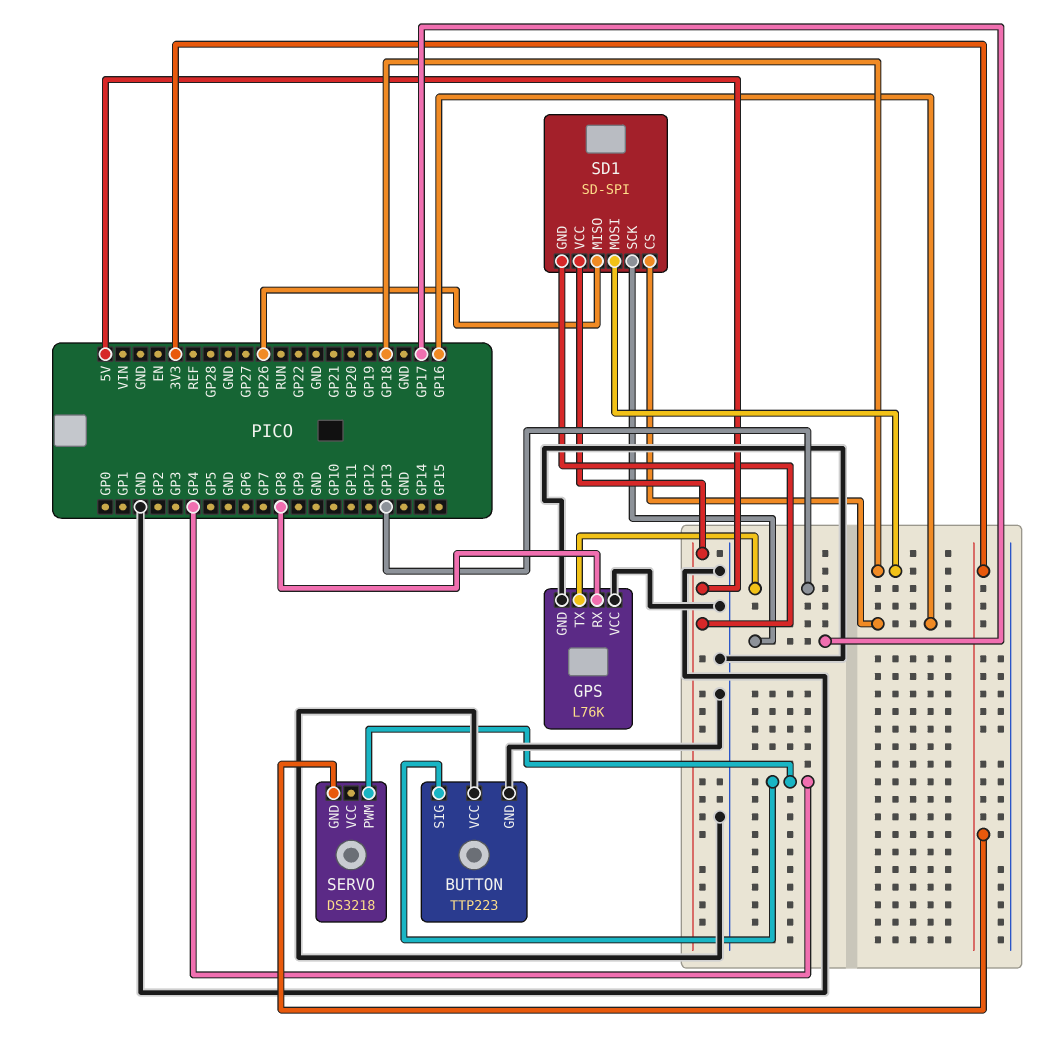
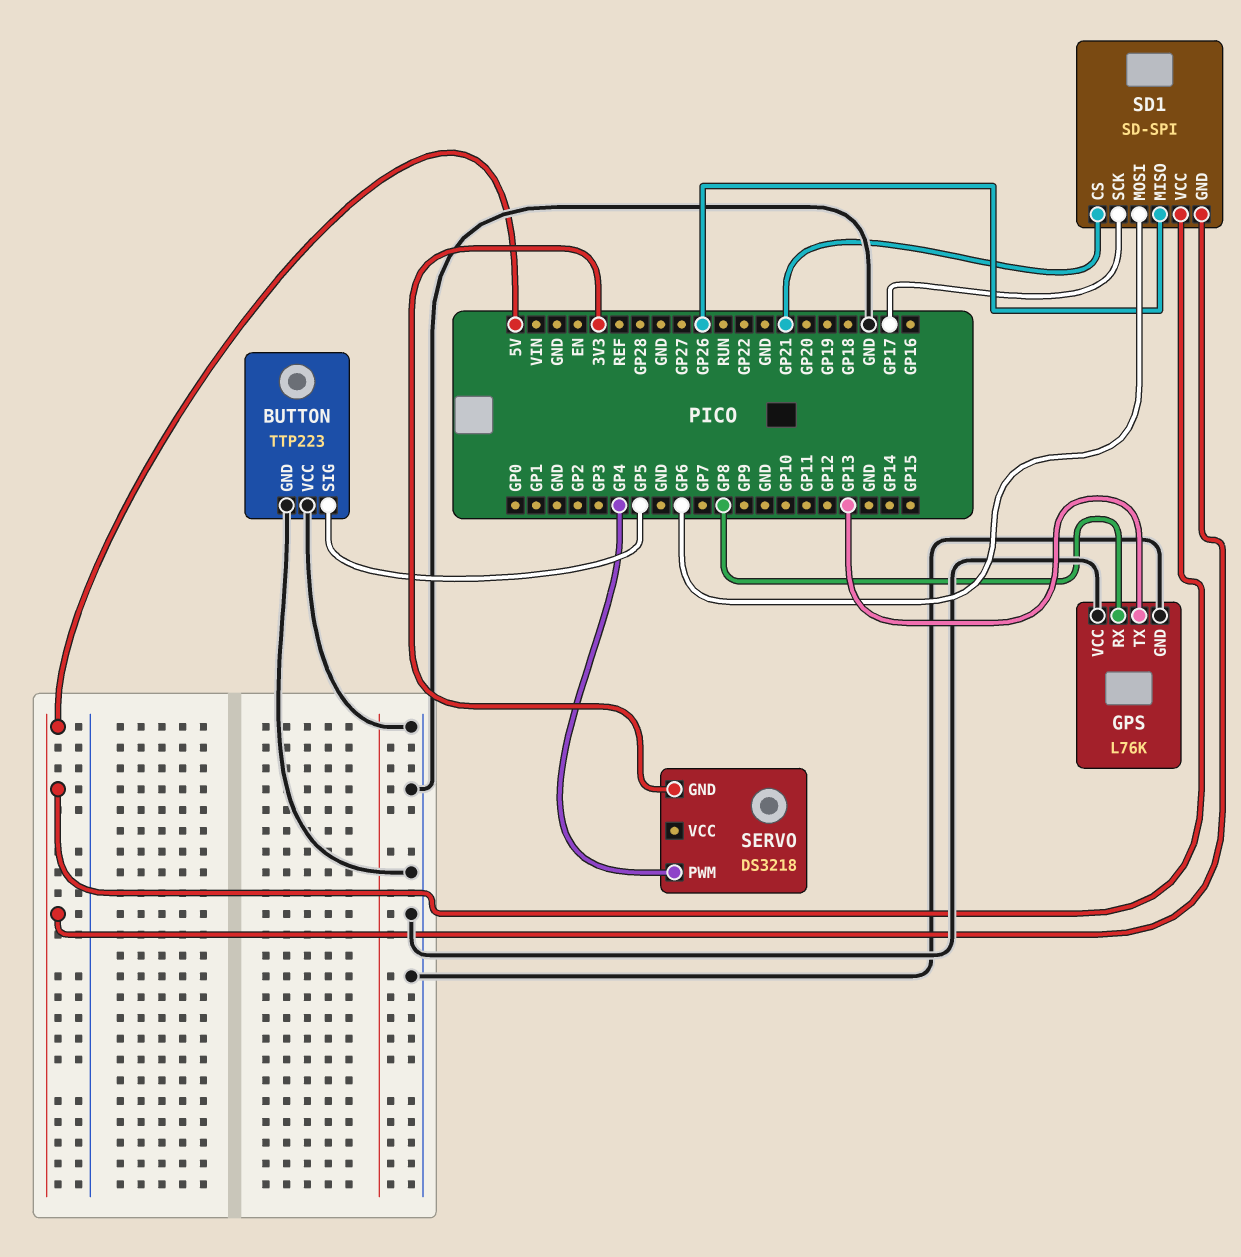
BUTTON pin SIG: GP4 -> GP5
SD1 pin CS: GP16 -> GP21
SD1 pin MOSI: GP18 -> GP6

